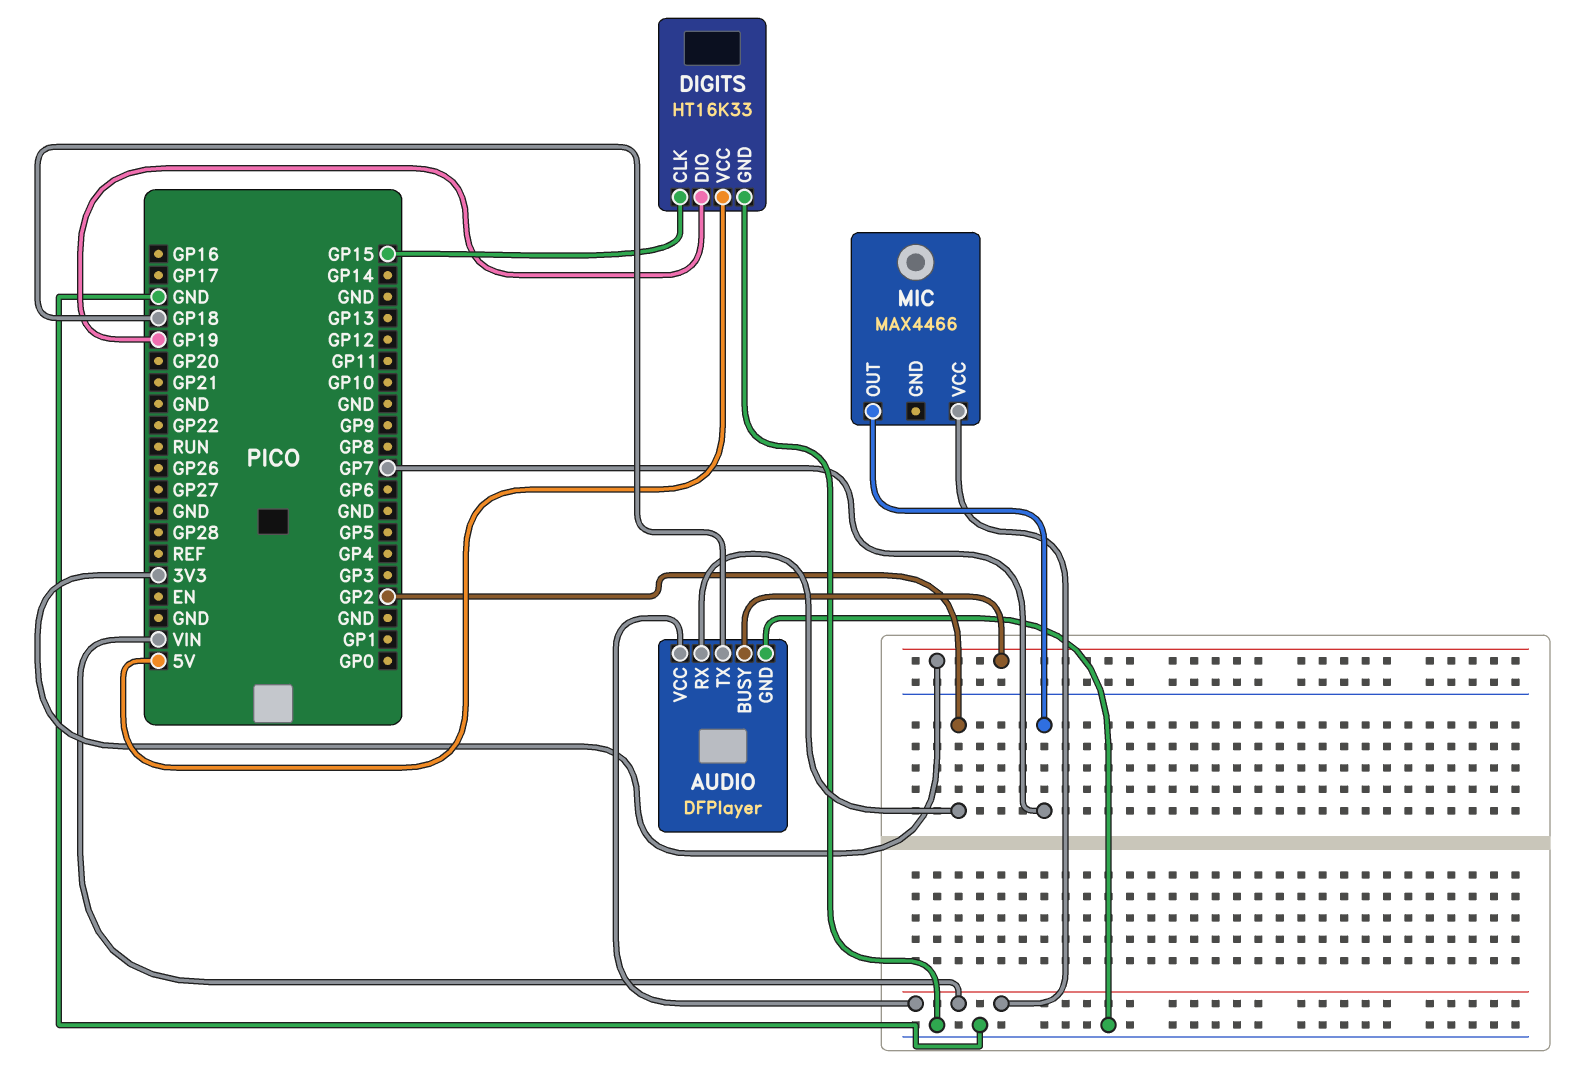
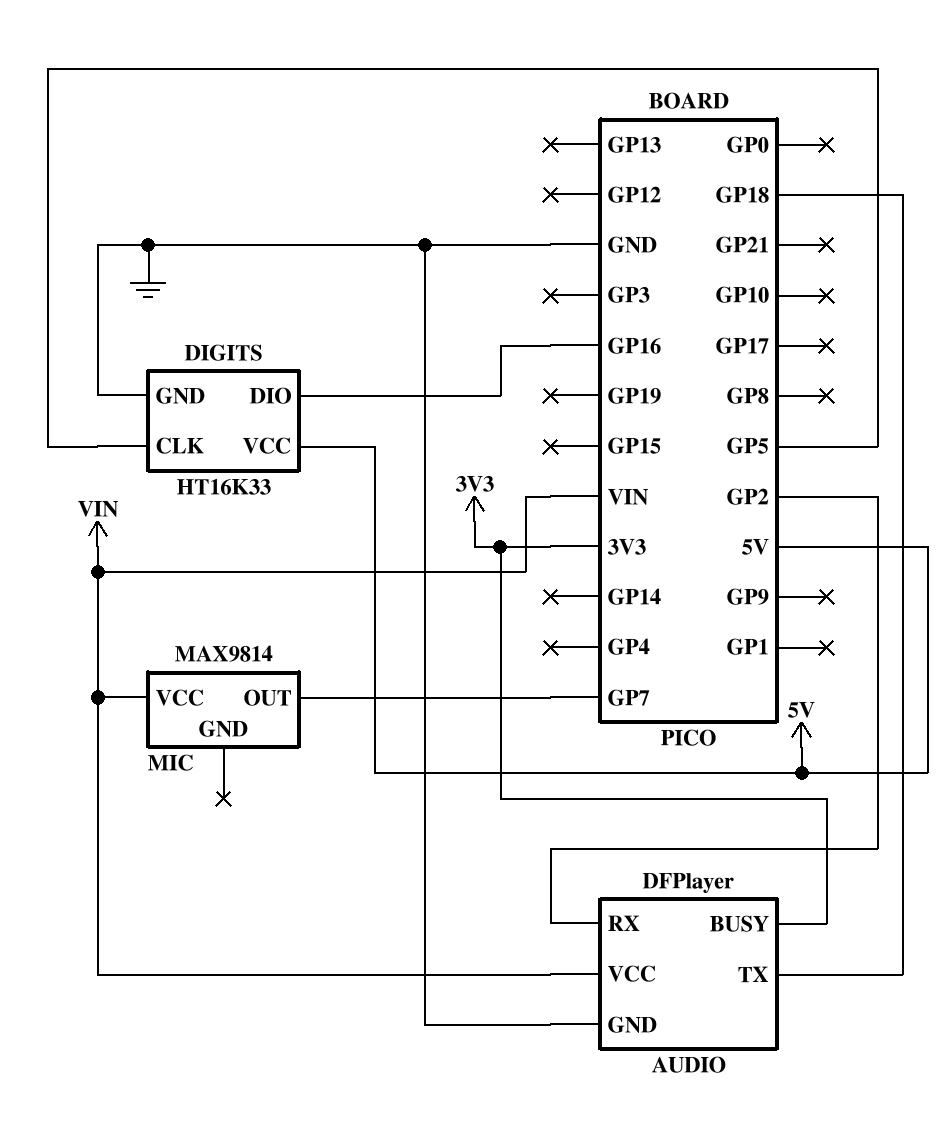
DIGITS pin CLK: GP15 -> GP5
DIGITS pin DIO: GP19 -> GP16
MIC: MAX4466 -> MAX9814

